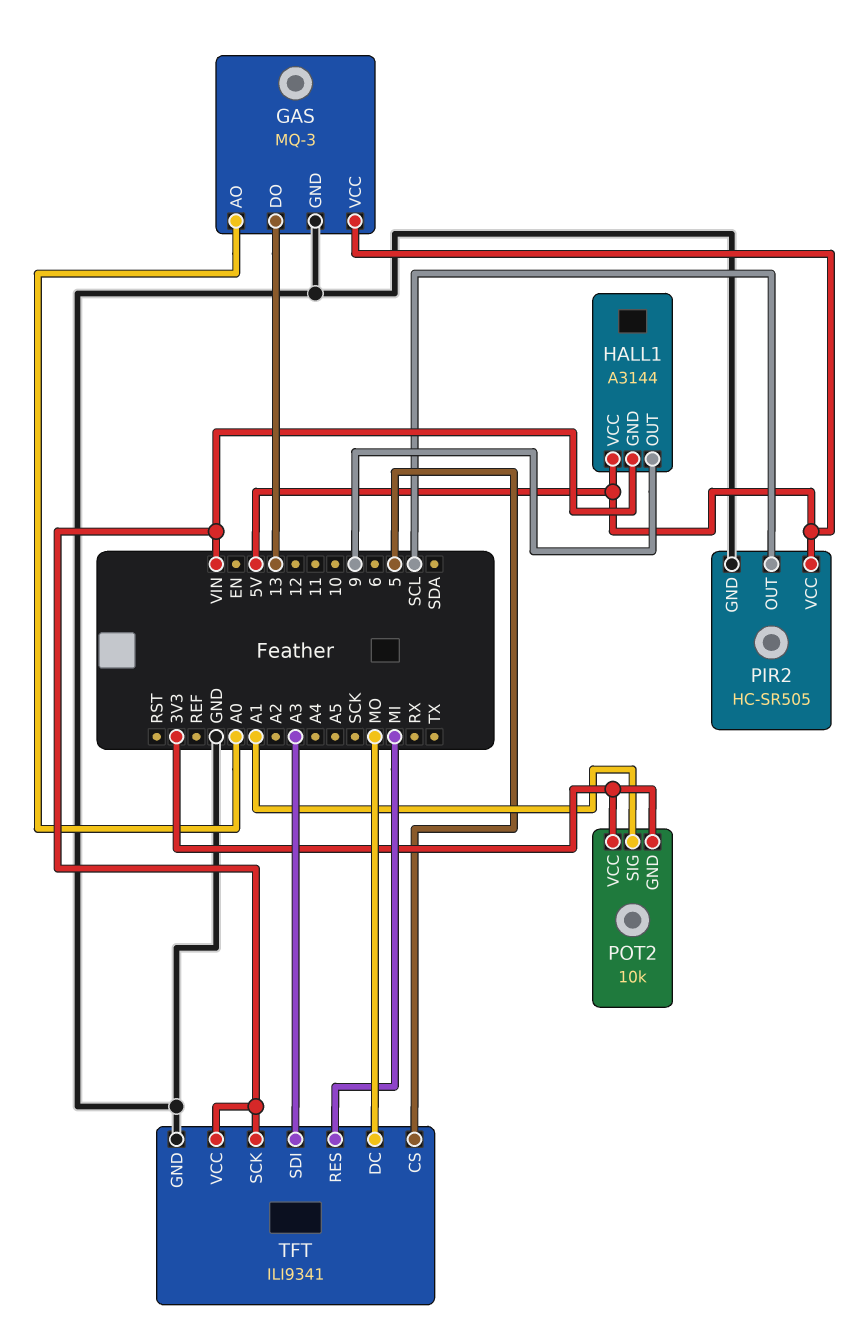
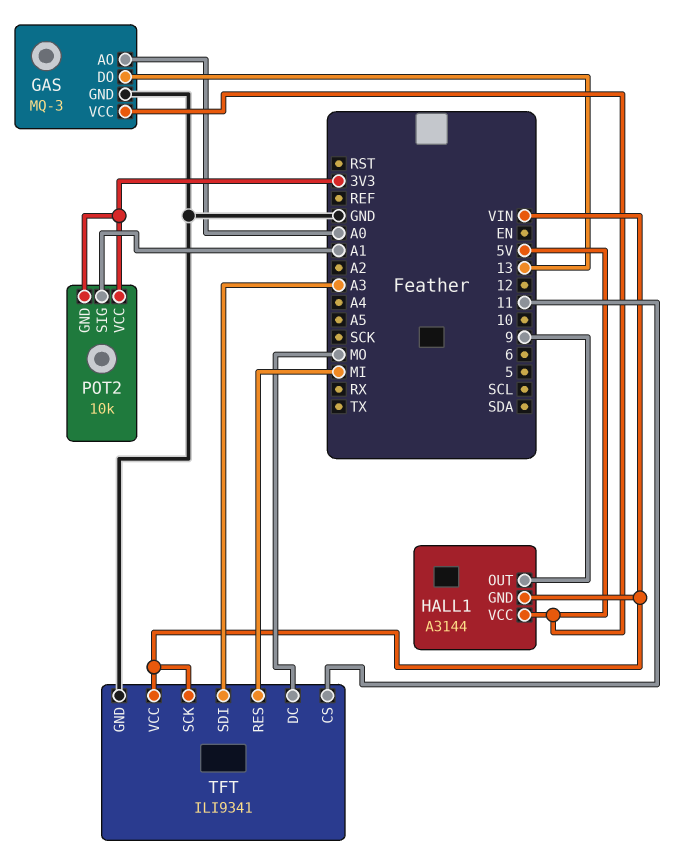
PIR2: HC-SR505 -> none
PIR2 pin GND: GND -> none
PIR2 pin OUT: SCL -> none
PIR2 pin VCC: 5V -> none
TFT pin CS: 5 -> 11

